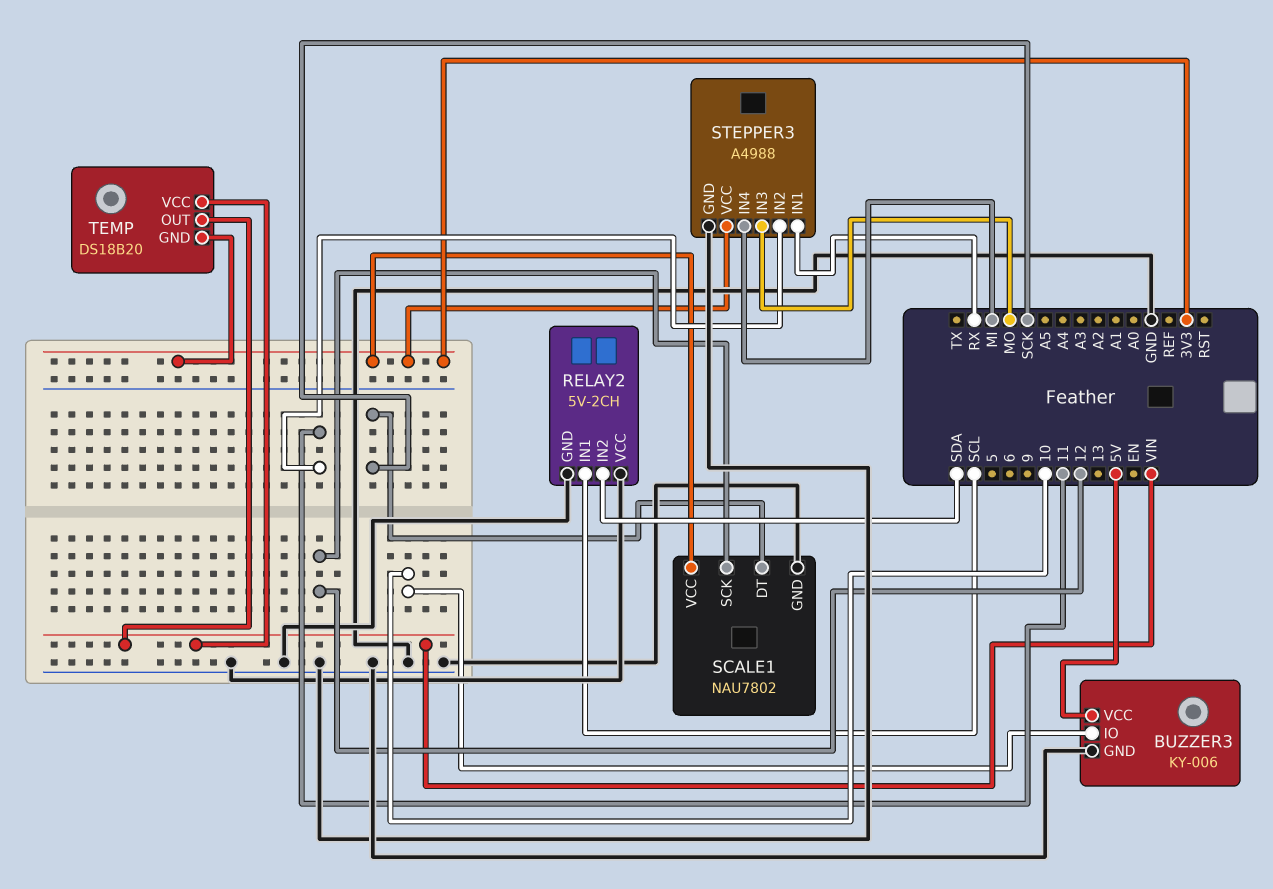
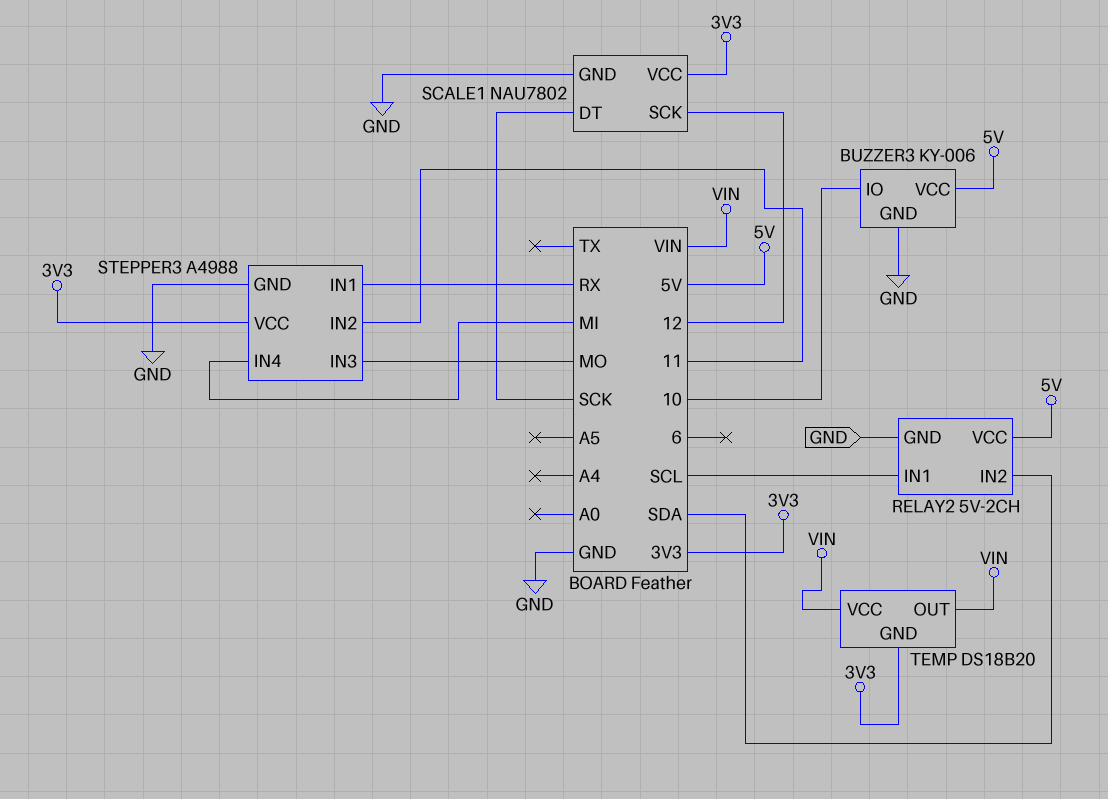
RELAY2 pin VCC: GND -> 5V

